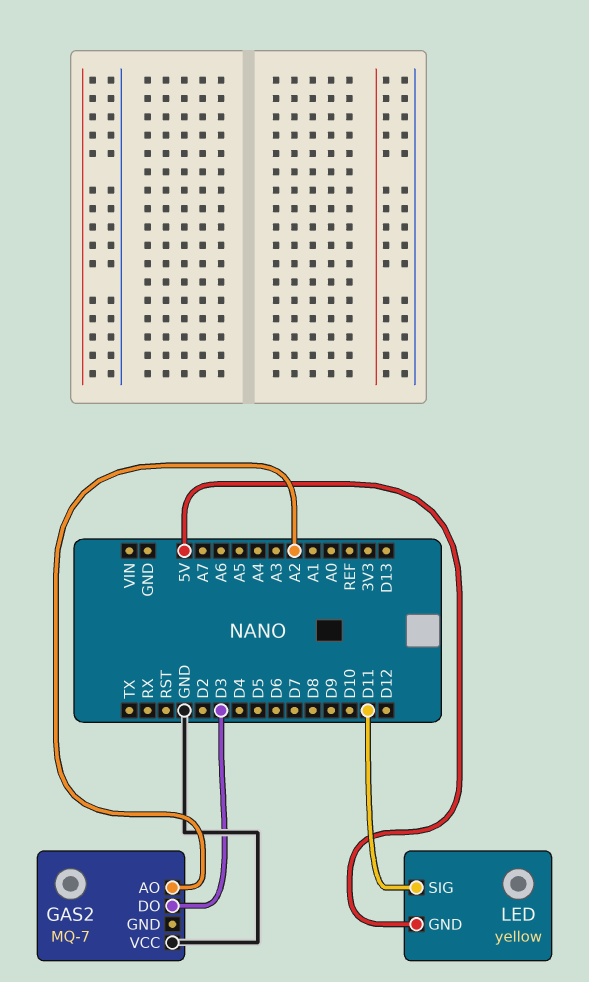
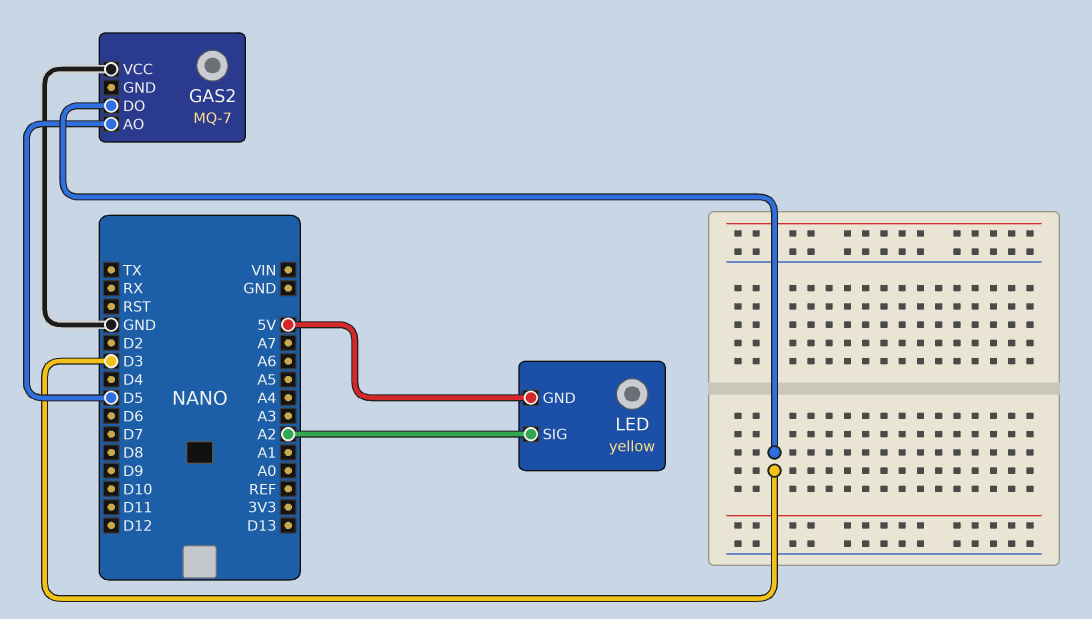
GAS2 pin AO: A2 -> D5
LED pin SIG: D11 -> A2

